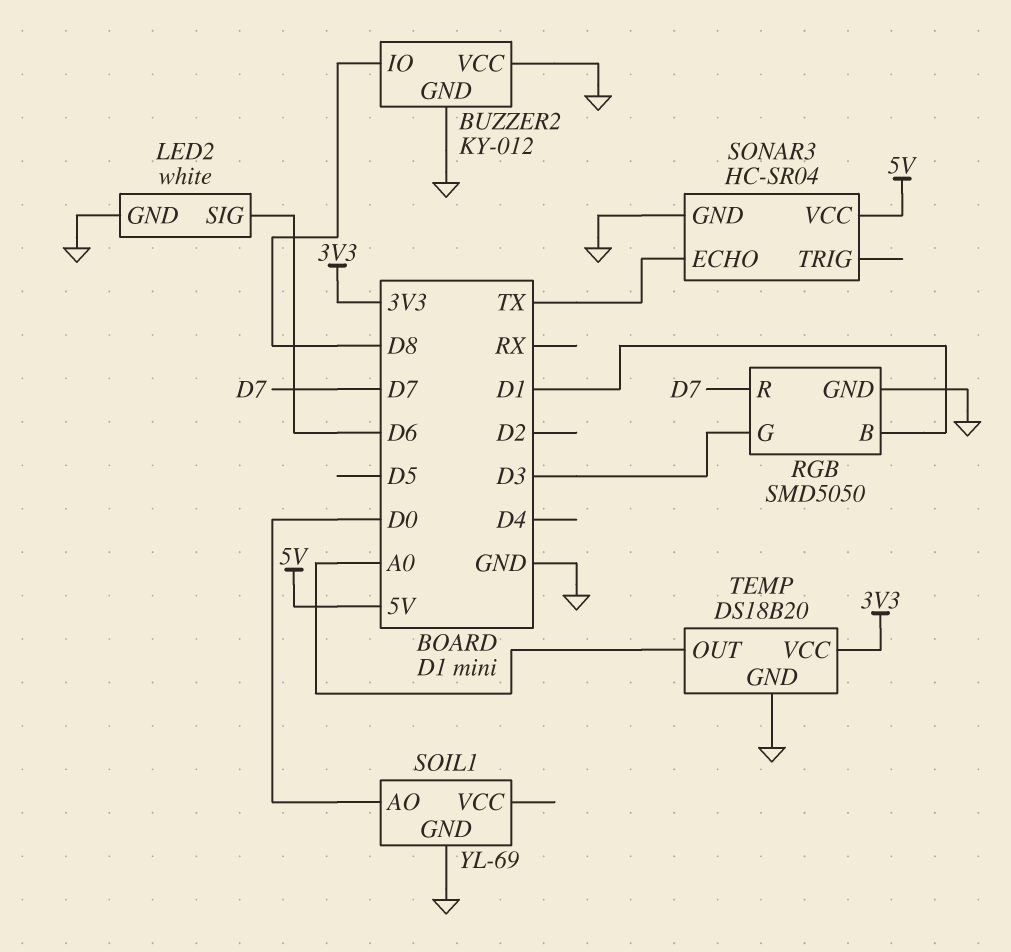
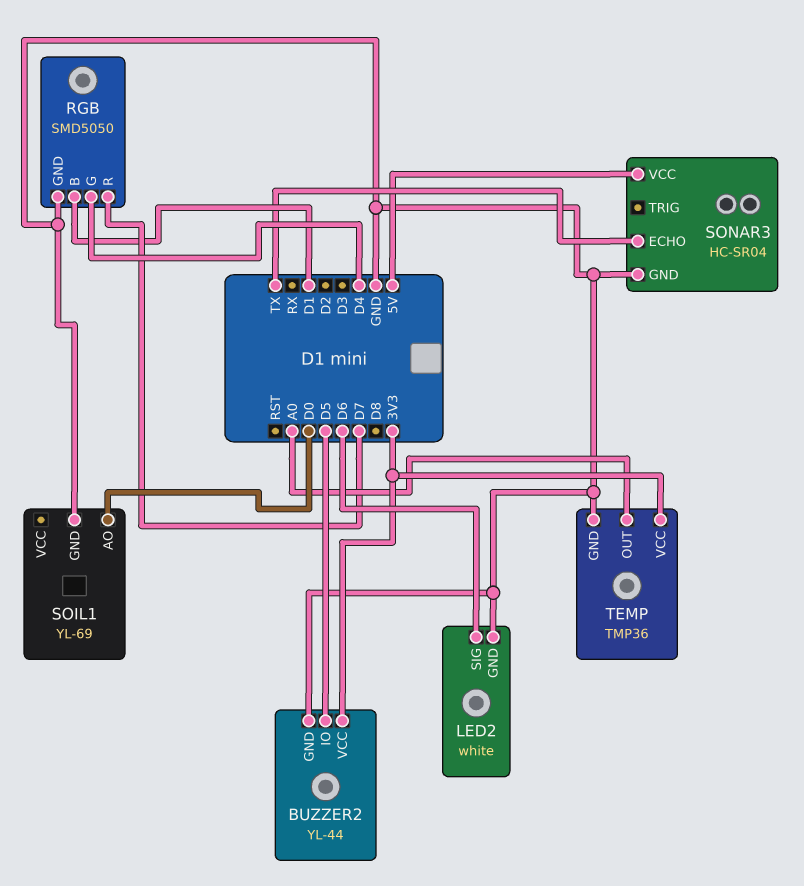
BUZZER2: KY-012 -> YL-44
BUZZER2 pin IO: D8 -> D5
BUZZER2 pin VCC: GND -> 3V3
RGB pin G: D3 -> D4
TEMP: DS18B20 -> TMP36

